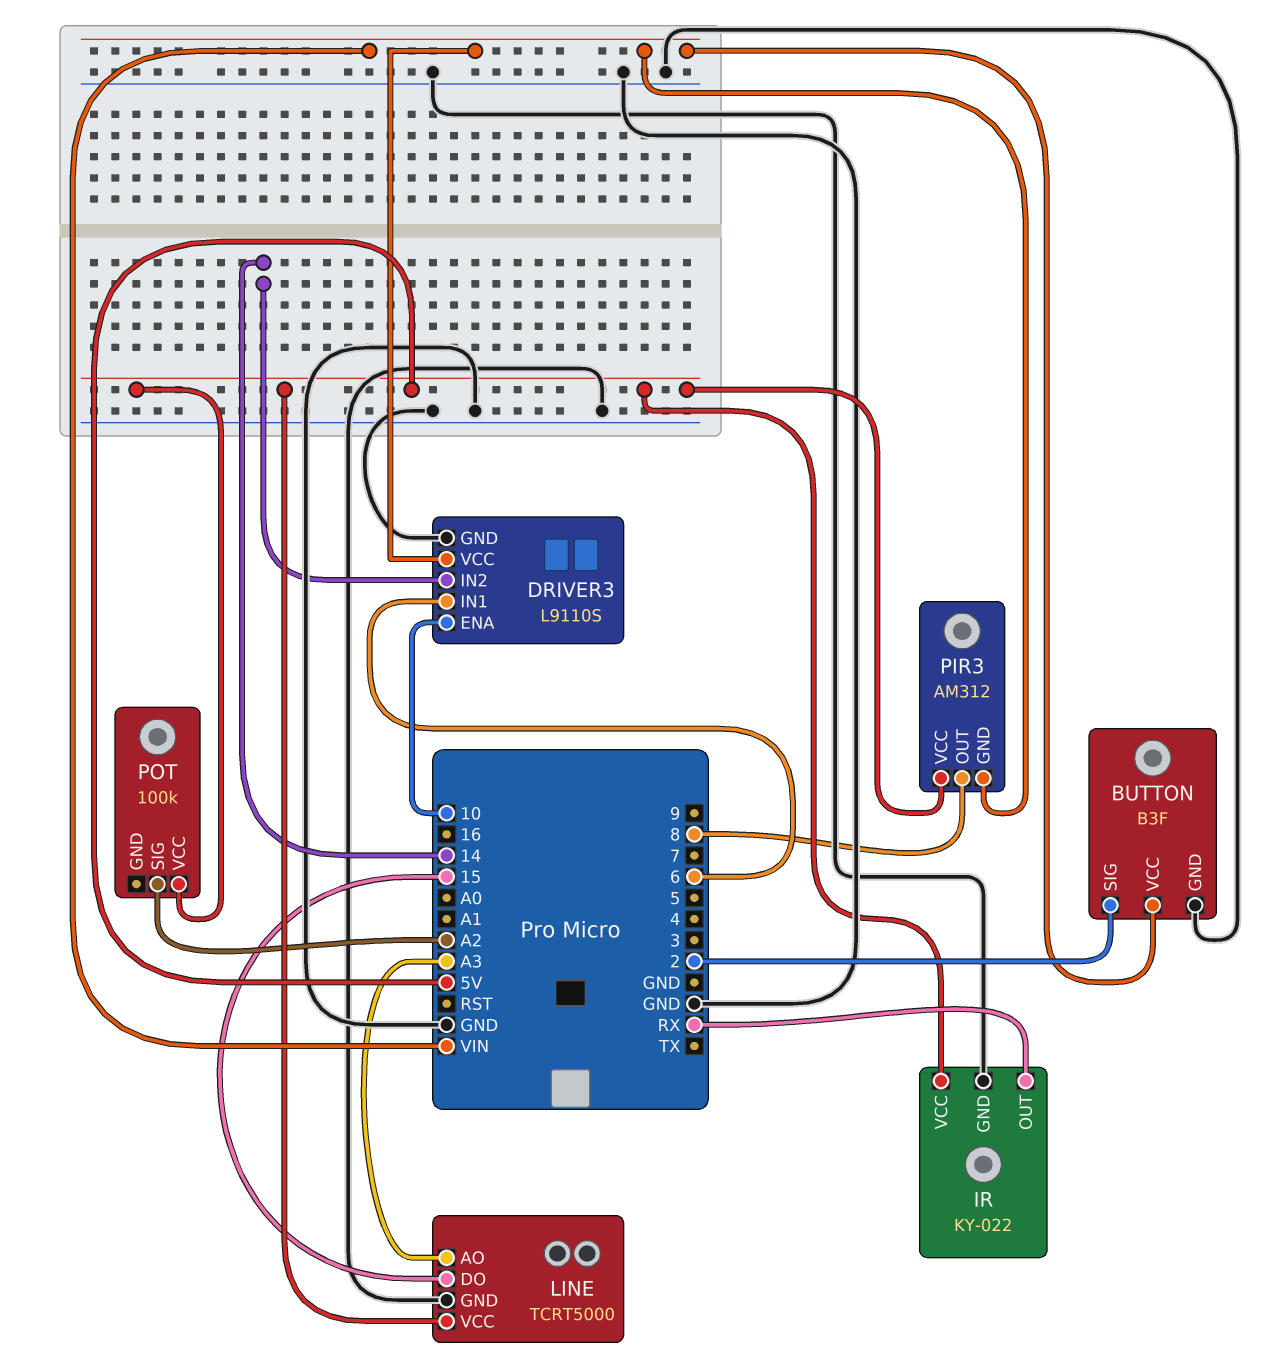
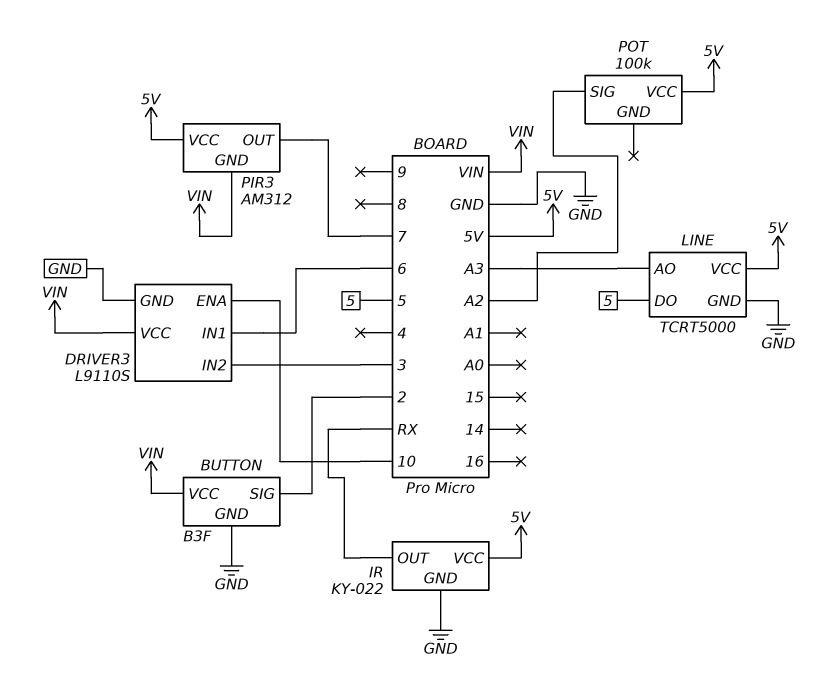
DRIVER3 pin IN2: 14 -> 3
LINE pin DO: 15 -> 5
PIR3 pin OUT: 8 -> 7

